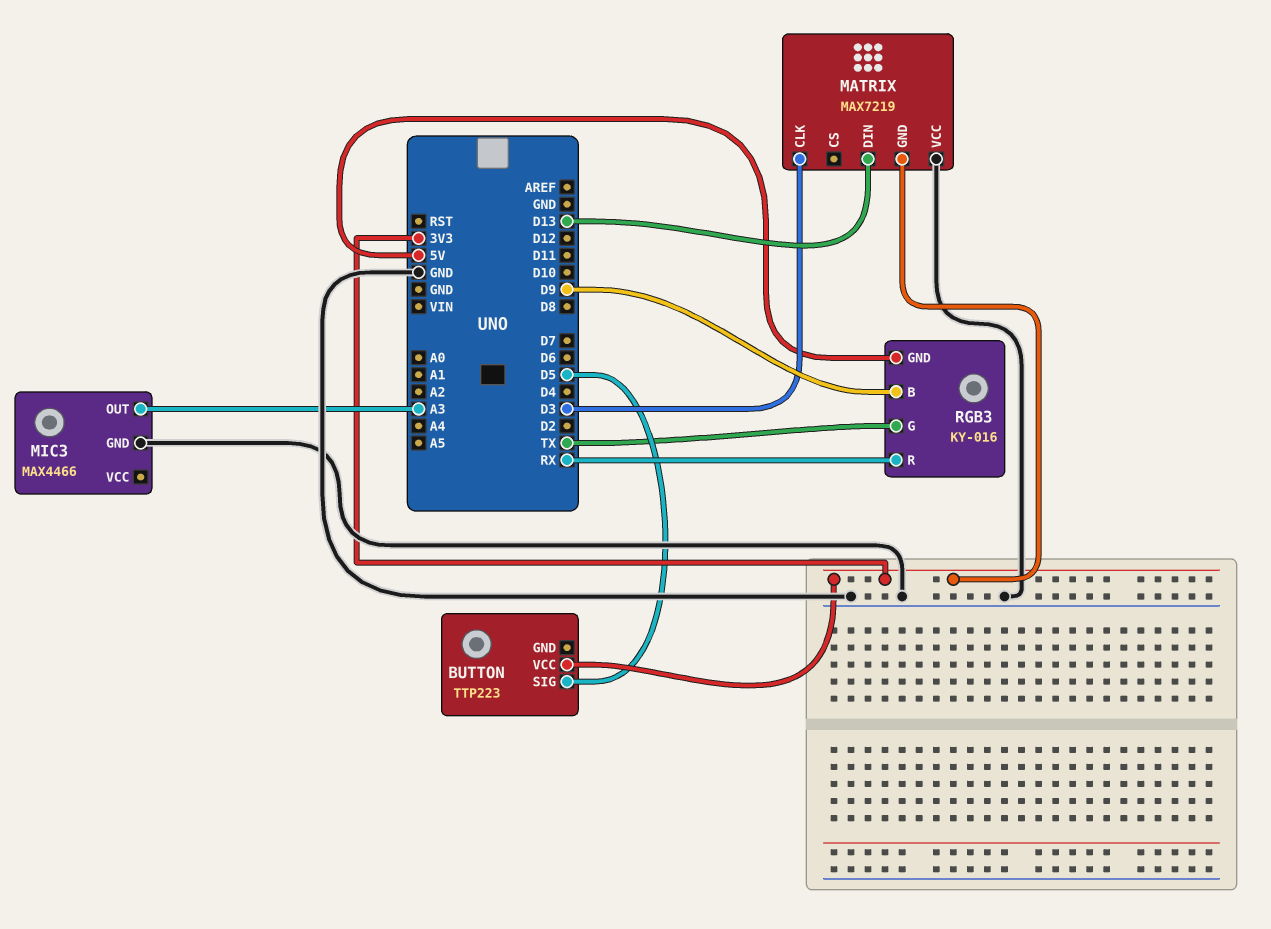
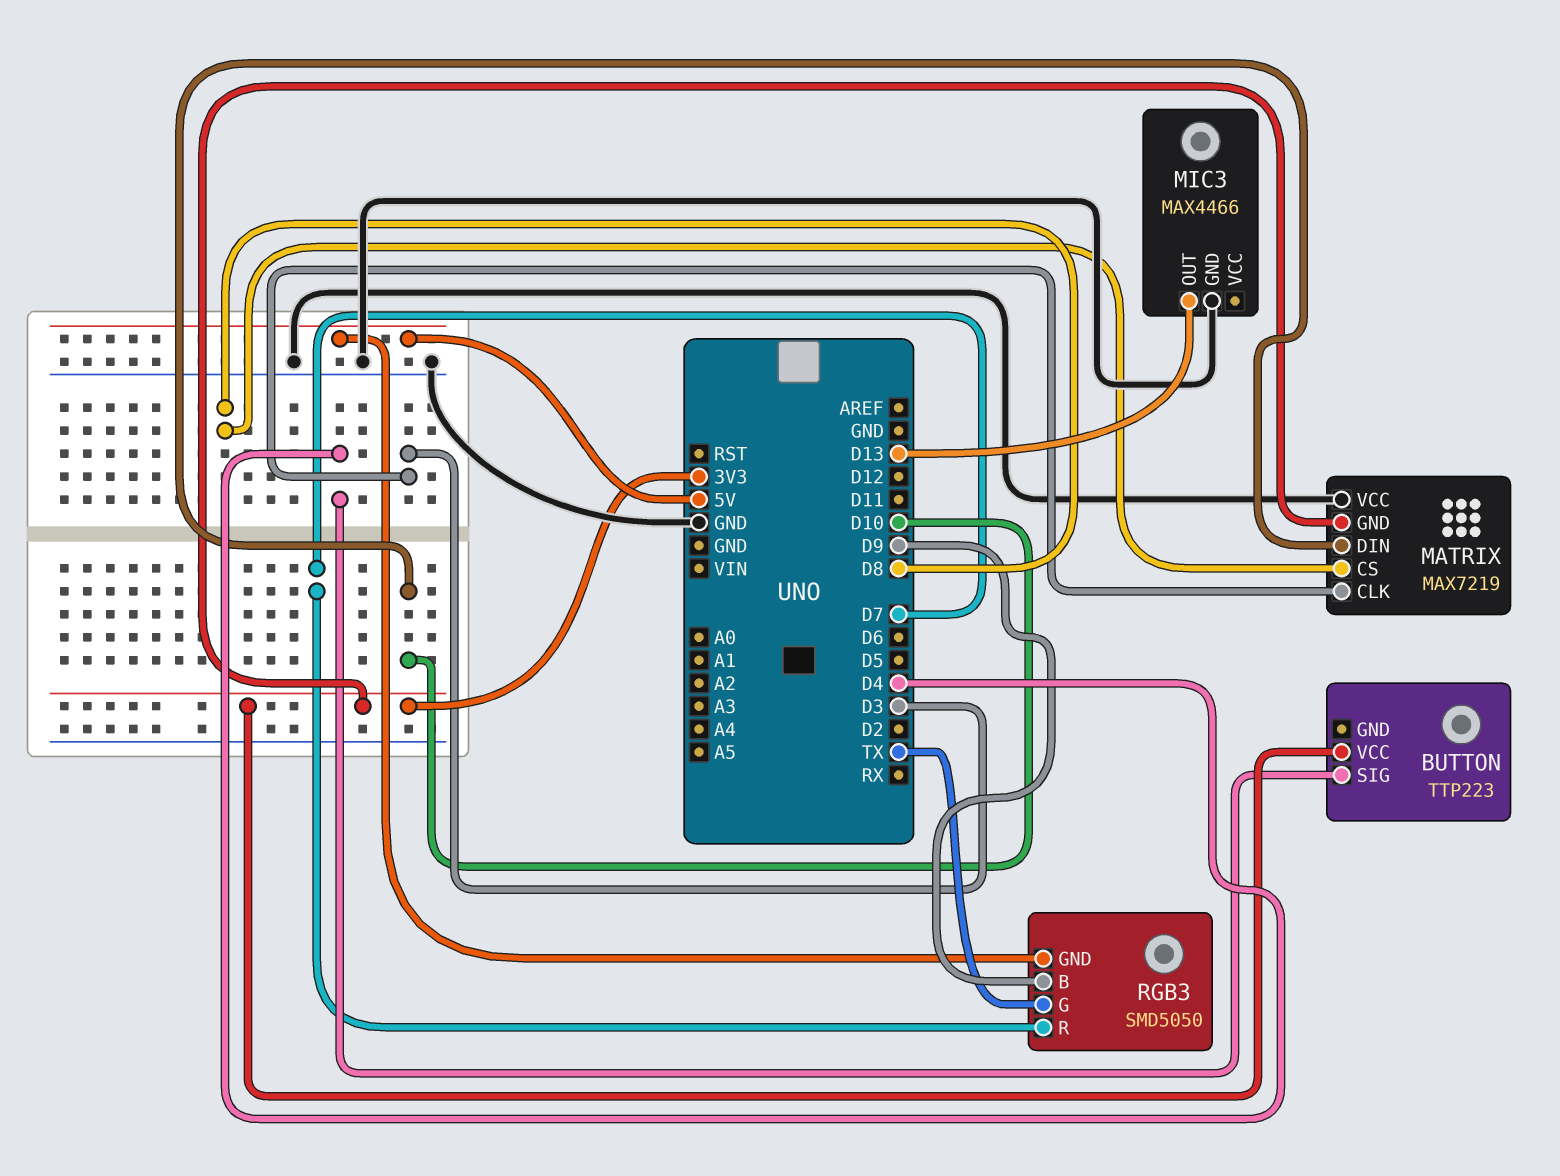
BUTTON pin SIG: D5 -> D4
MATRIX pin CS: none -> D8
MATRIX pin DIN: D13 -> D10
MIC3 pin OUT: A3 -> D13
RGB3: KY-016 -> SMD5050
RGB3 pin R: RX -> D7

